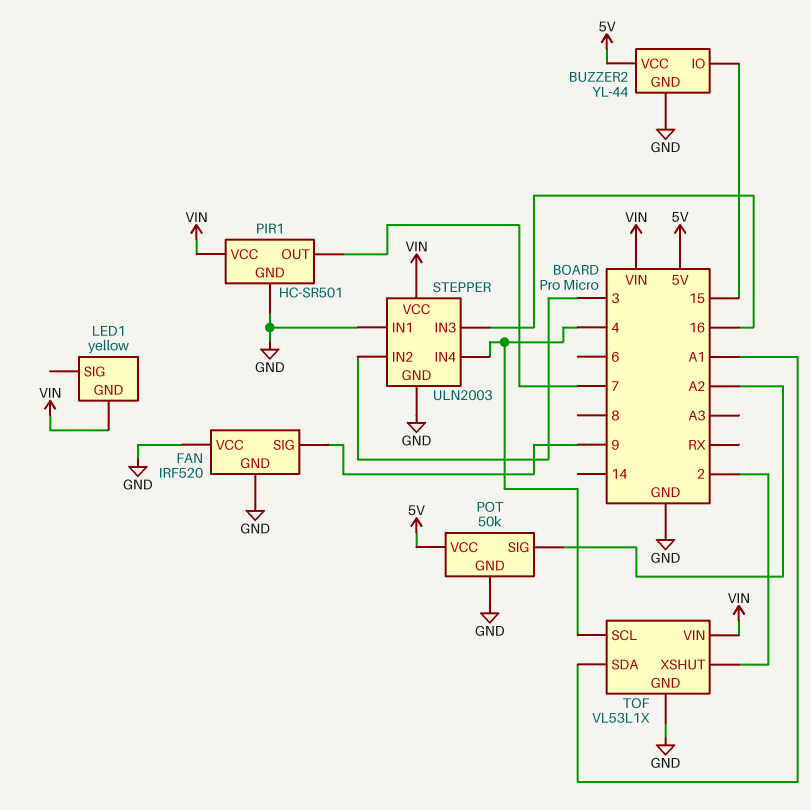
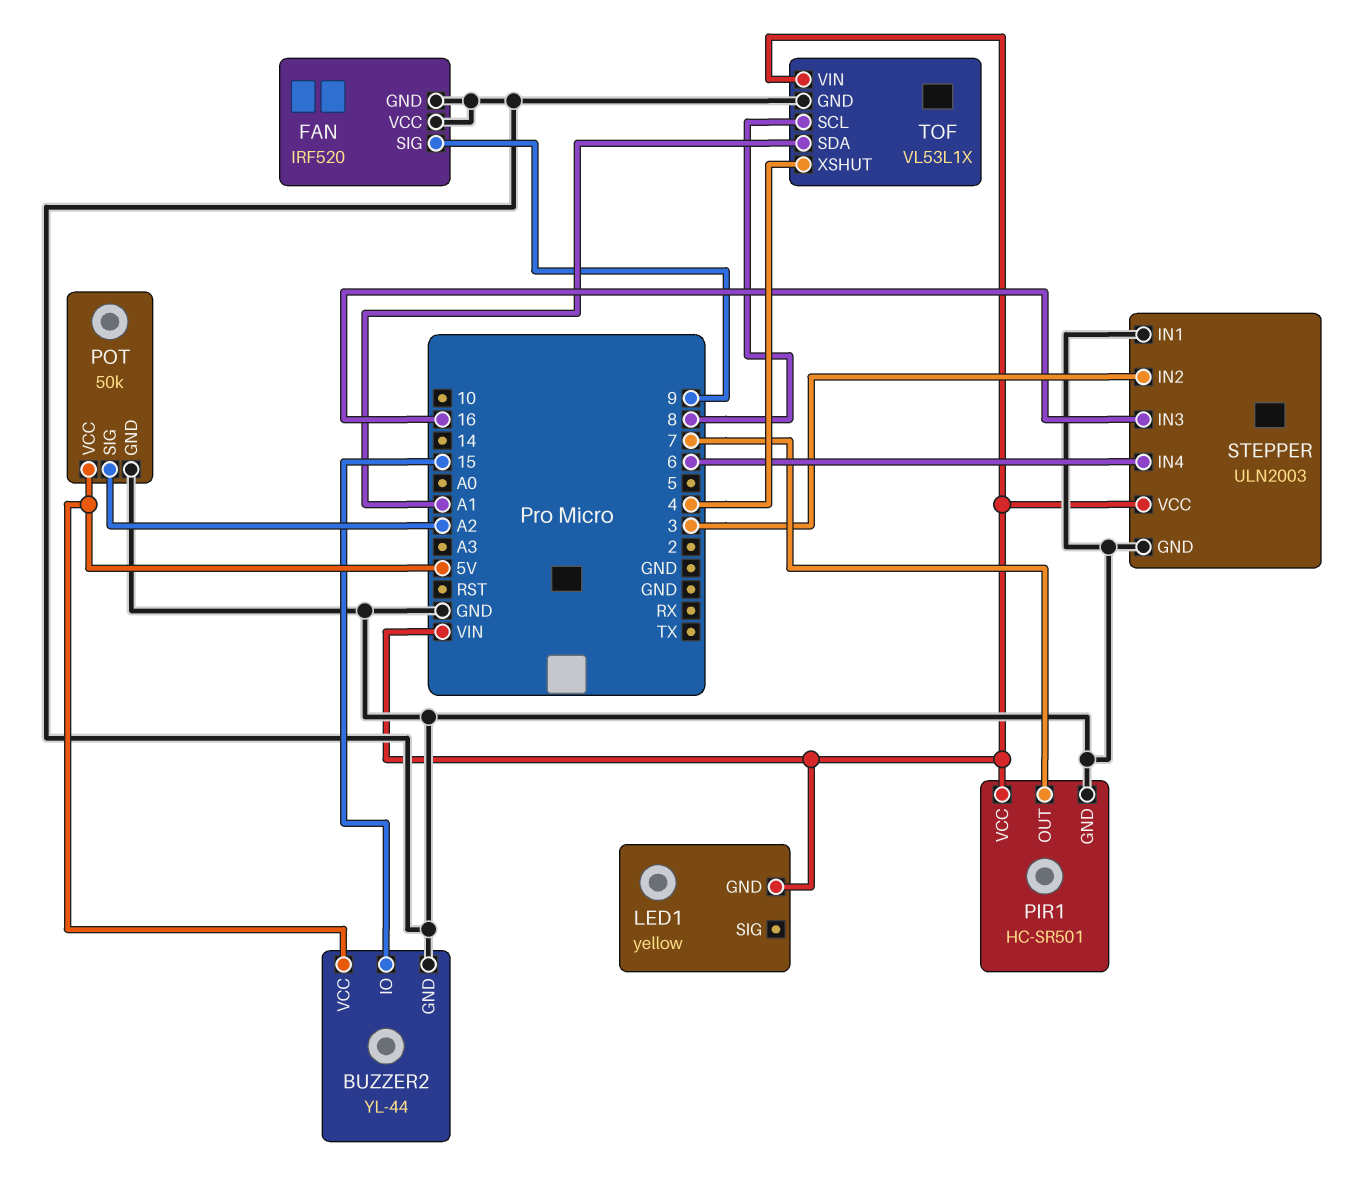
STEPPER pin IN4: 4 -> 6
TOF pin SCL: 4 -> 8
TOF pin XSHUT: 2 -> 4

